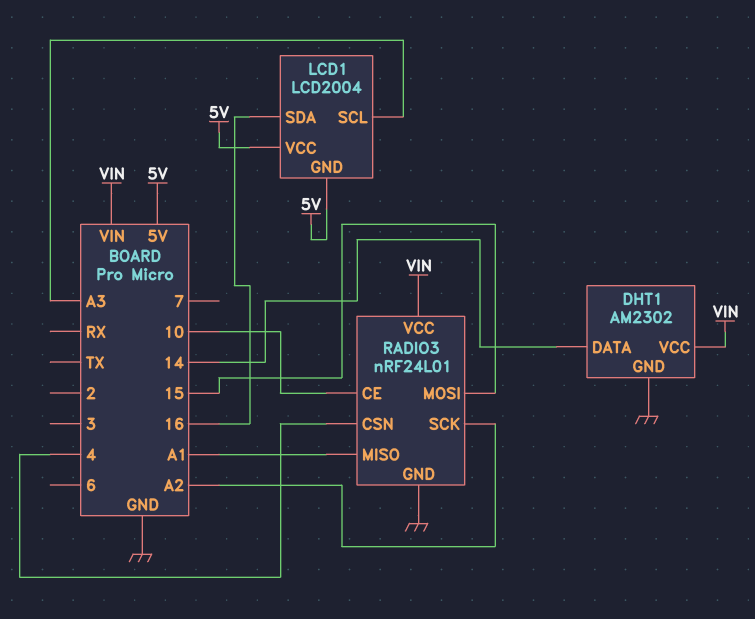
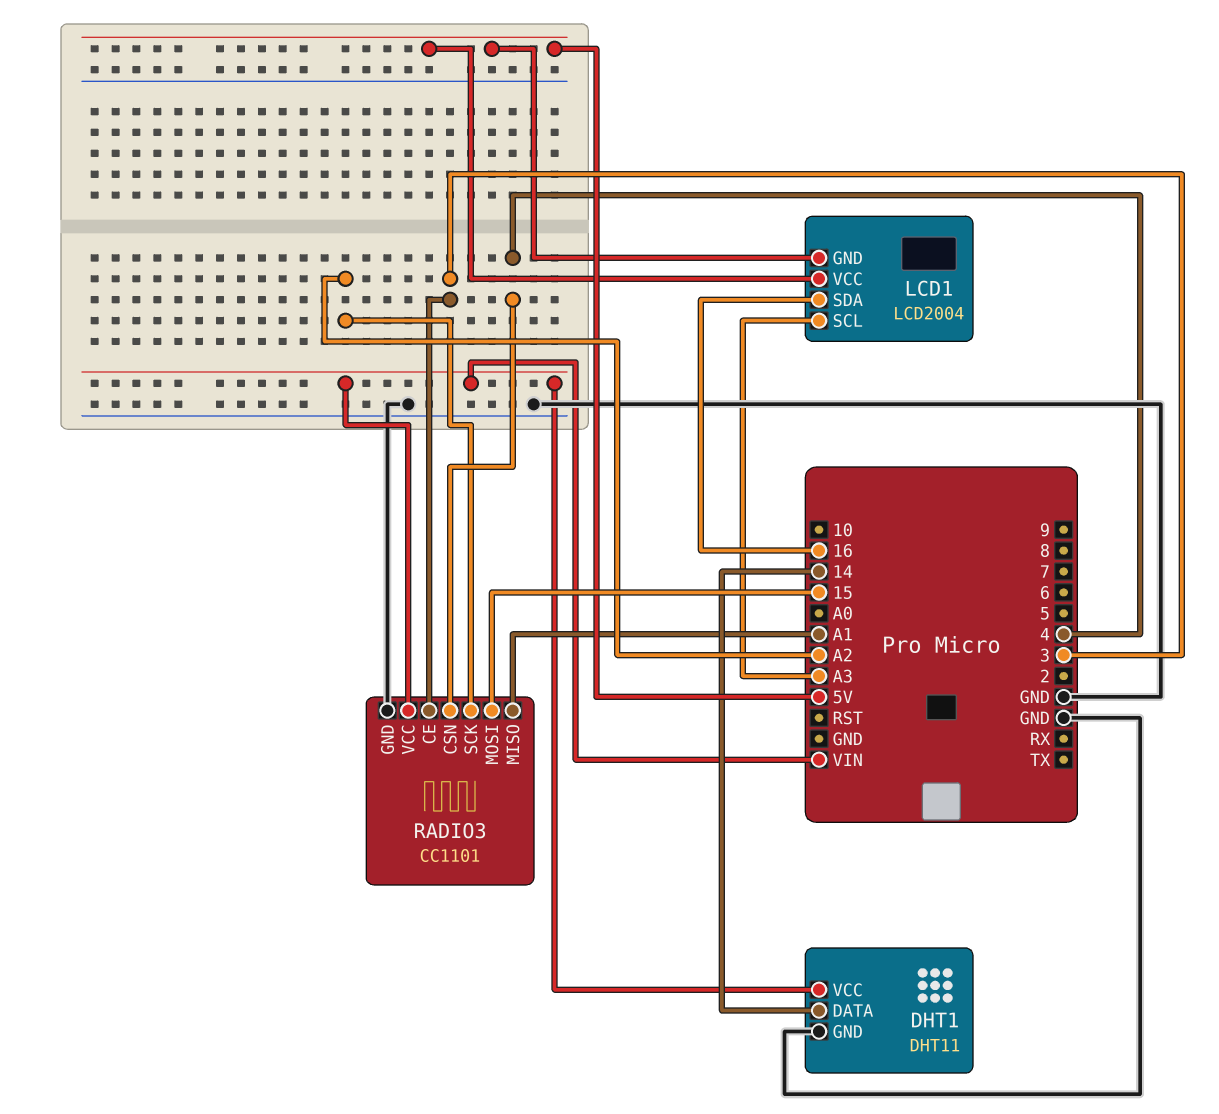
DHT1: AM2302 -> DHT11
RADIO3: nRF24L01 -> CC1101
RADIO3 pin CE: 10 -> 3

